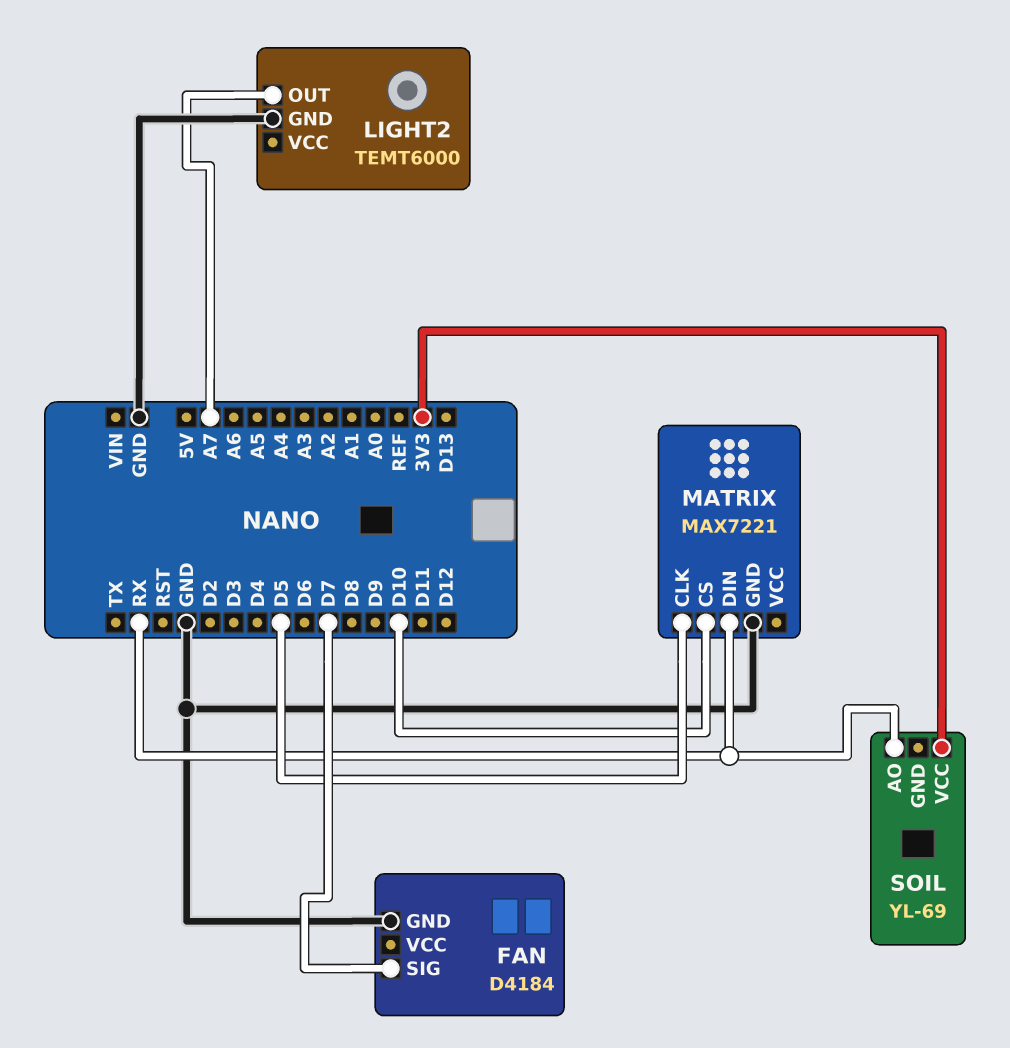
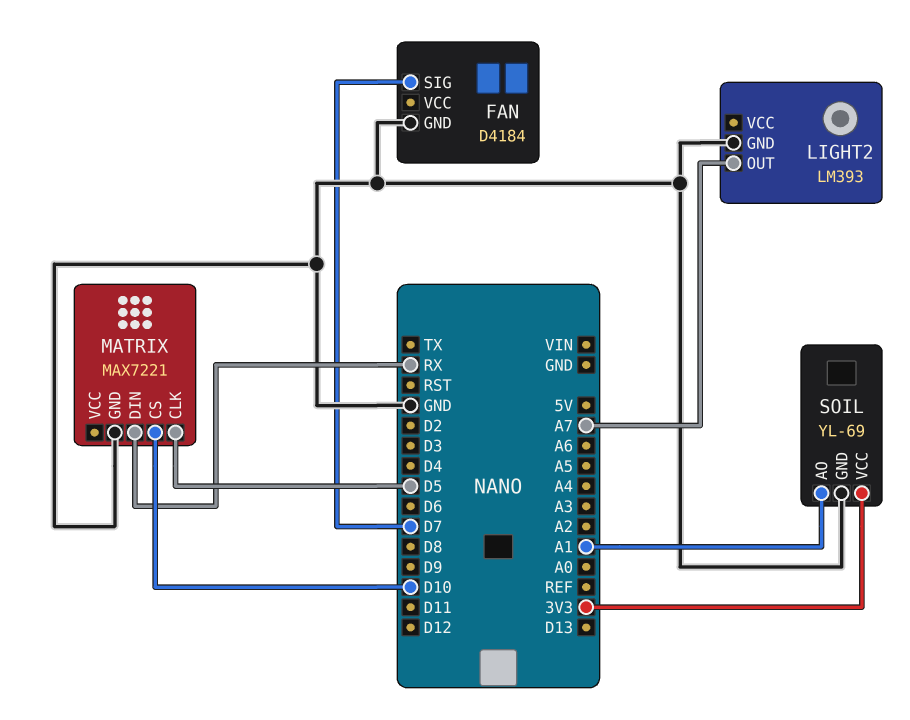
LIGHT2: TEMT6000 -> LM393
SOIL pin AO: RX -> A1
SOIL pin GND: none -> GND

